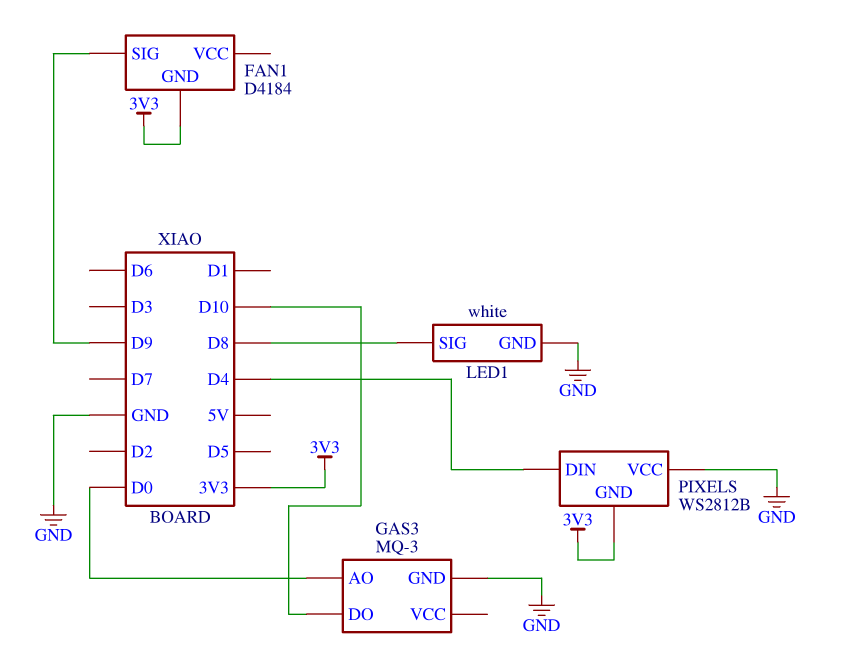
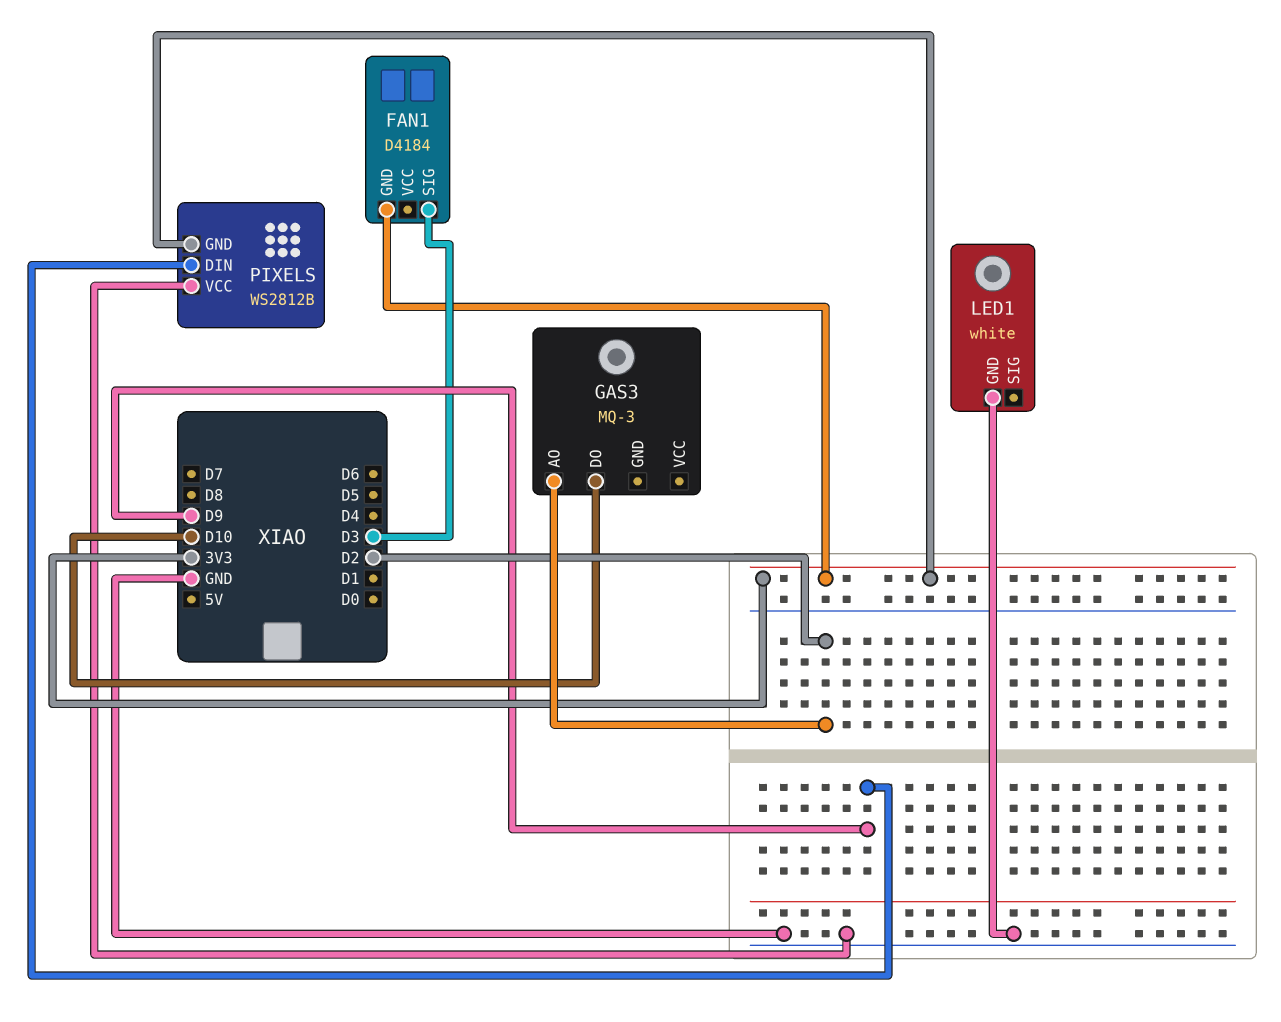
FAN1 pin SIG: D9 -> D3
GAS3 pin AO: D0 -> D2
GAS3 pin GND: GND -> none
LED1 pin SIG: D8 -> none
PIXELS pin DIN: D4 -> D9

